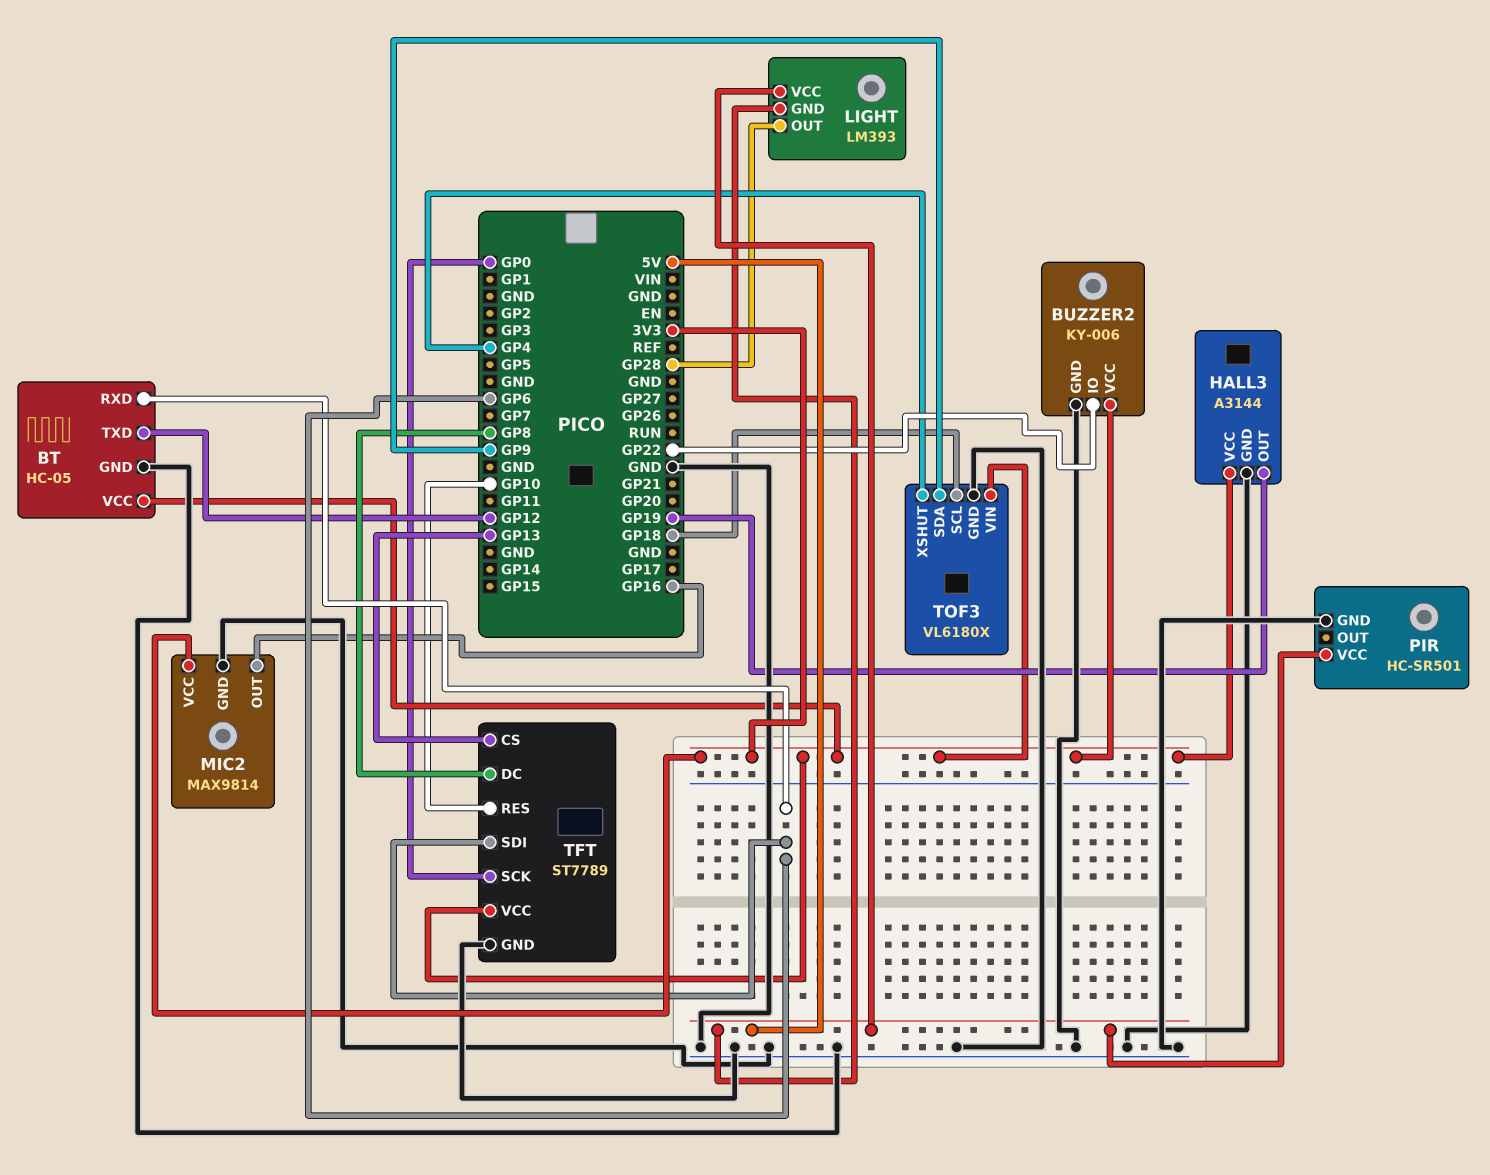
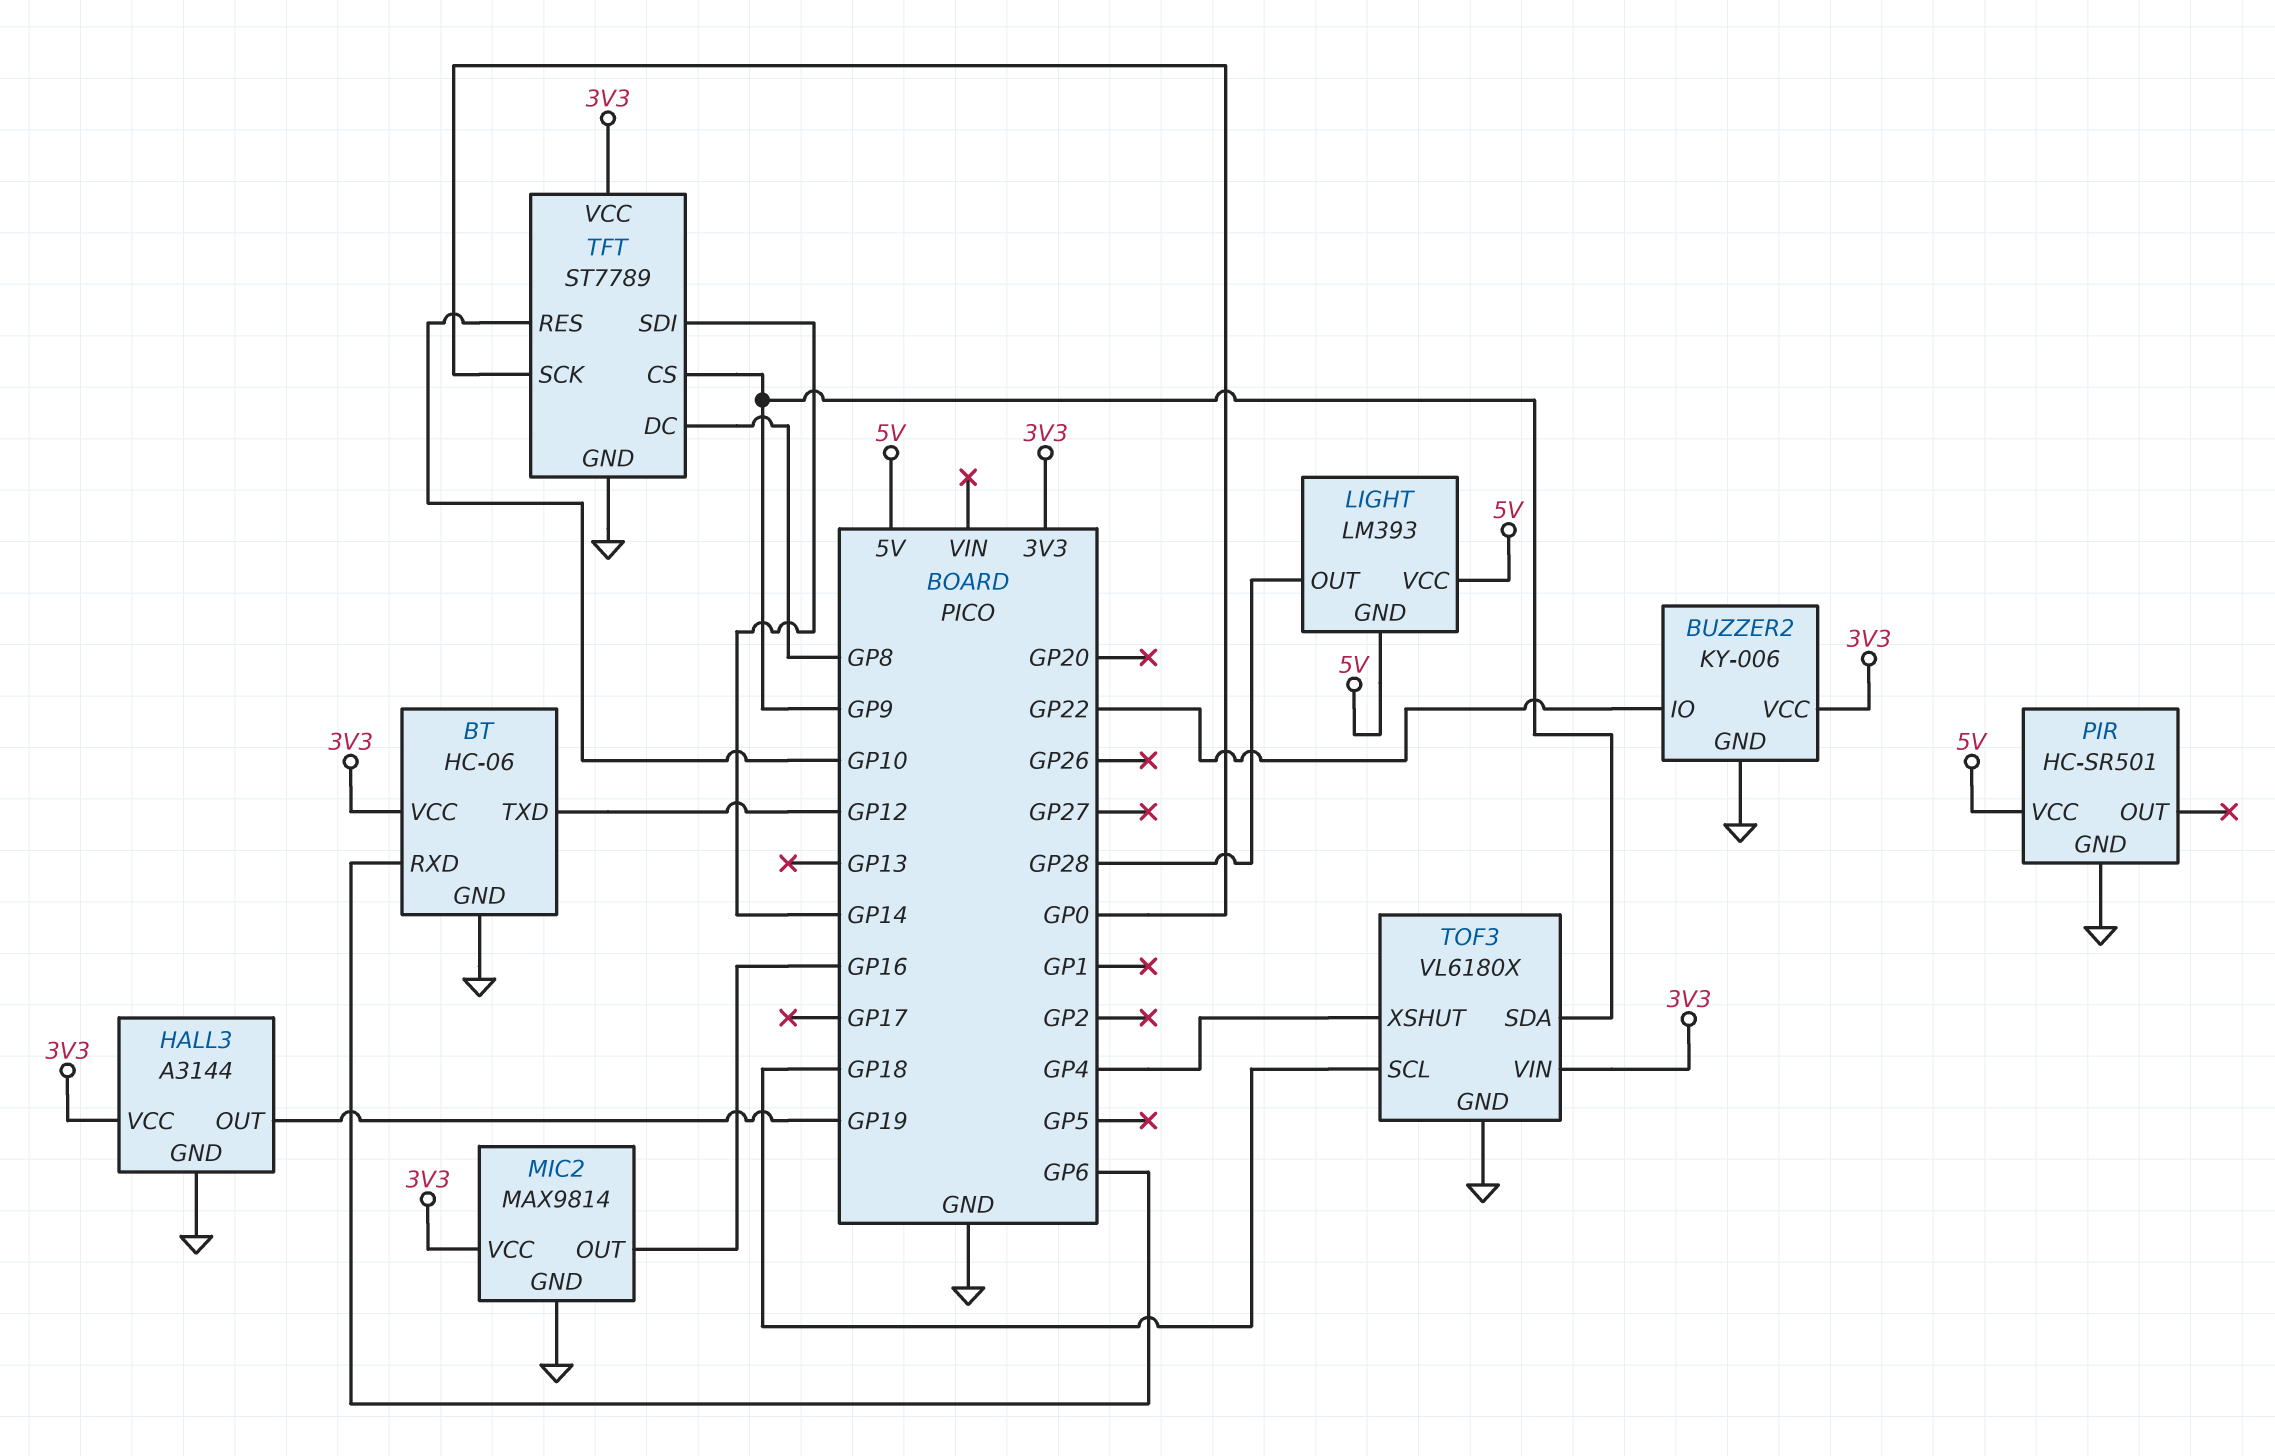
BT: HC-05 -> HC-06
TFT pin CS: GP13 -> GP9
TFT pin SDI: GP6 -> GP14

